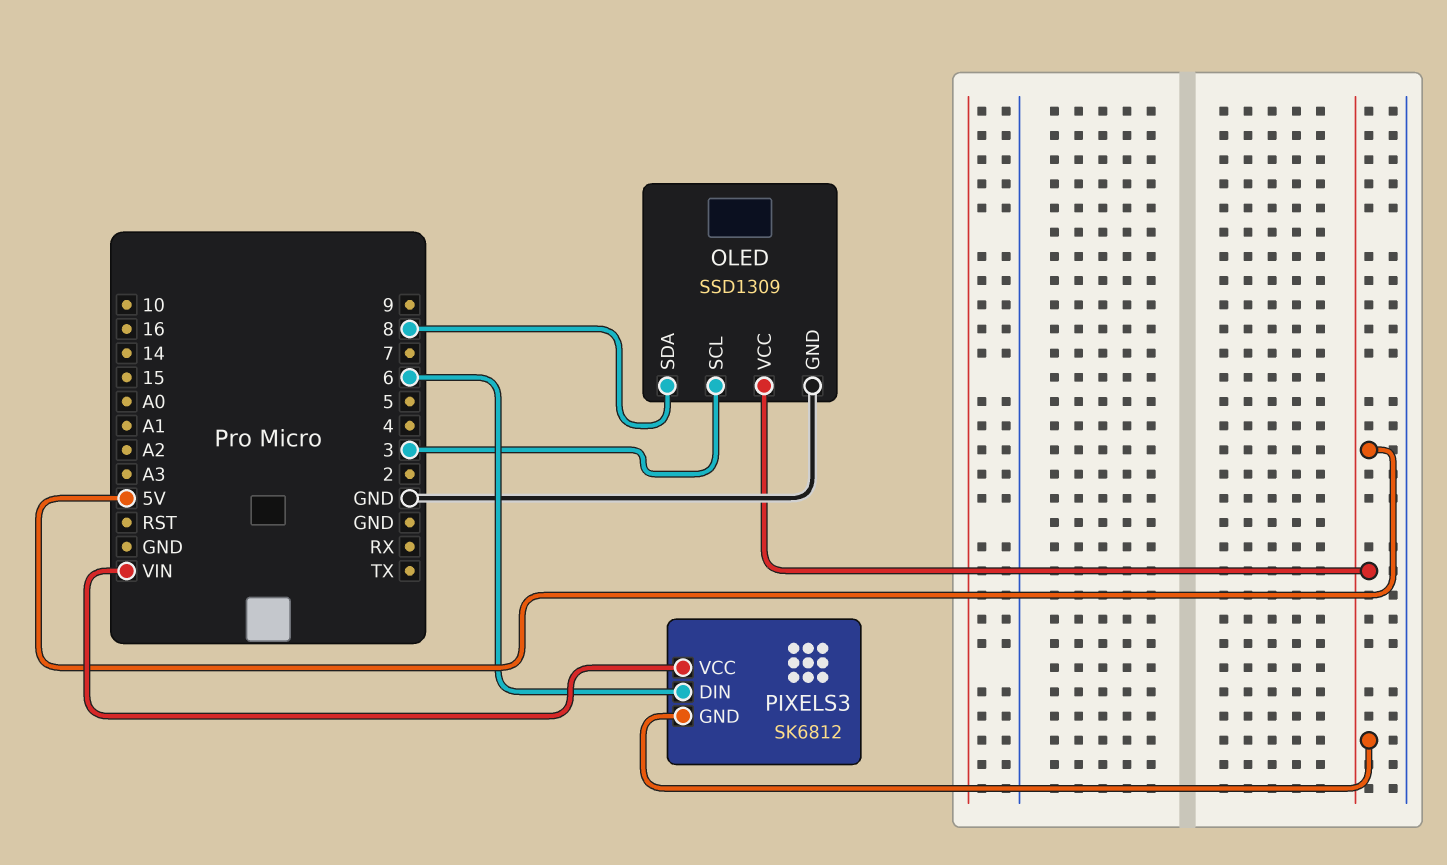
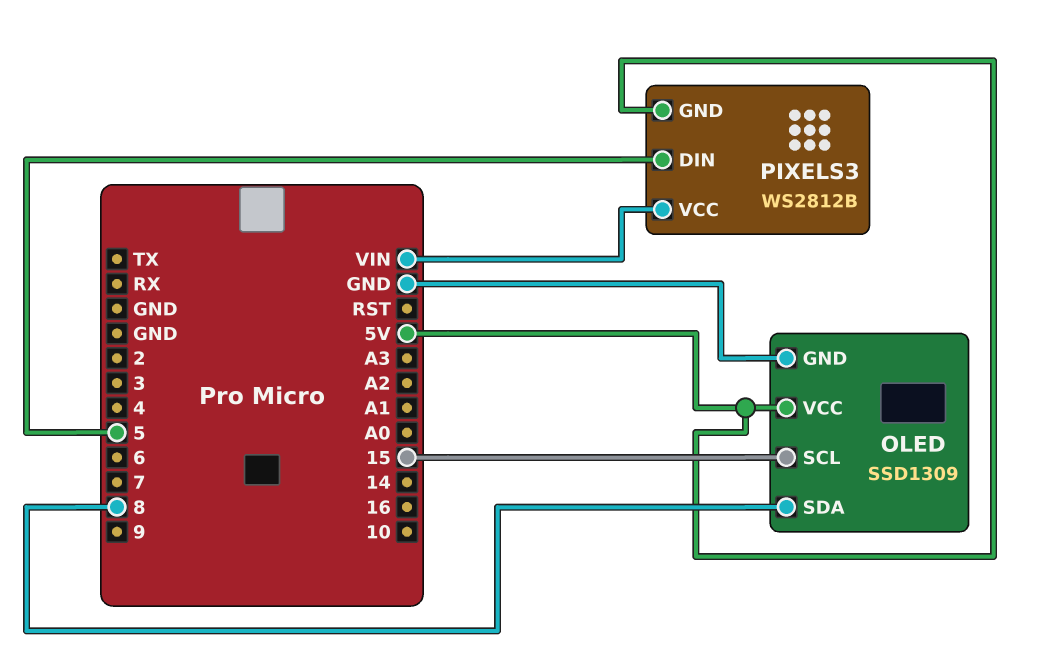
OLED pin SCL: 3 -> 15
PIXELS3: SK6812 -> WS2812B
PIXELS3 pin DIN: 6 -> 5

